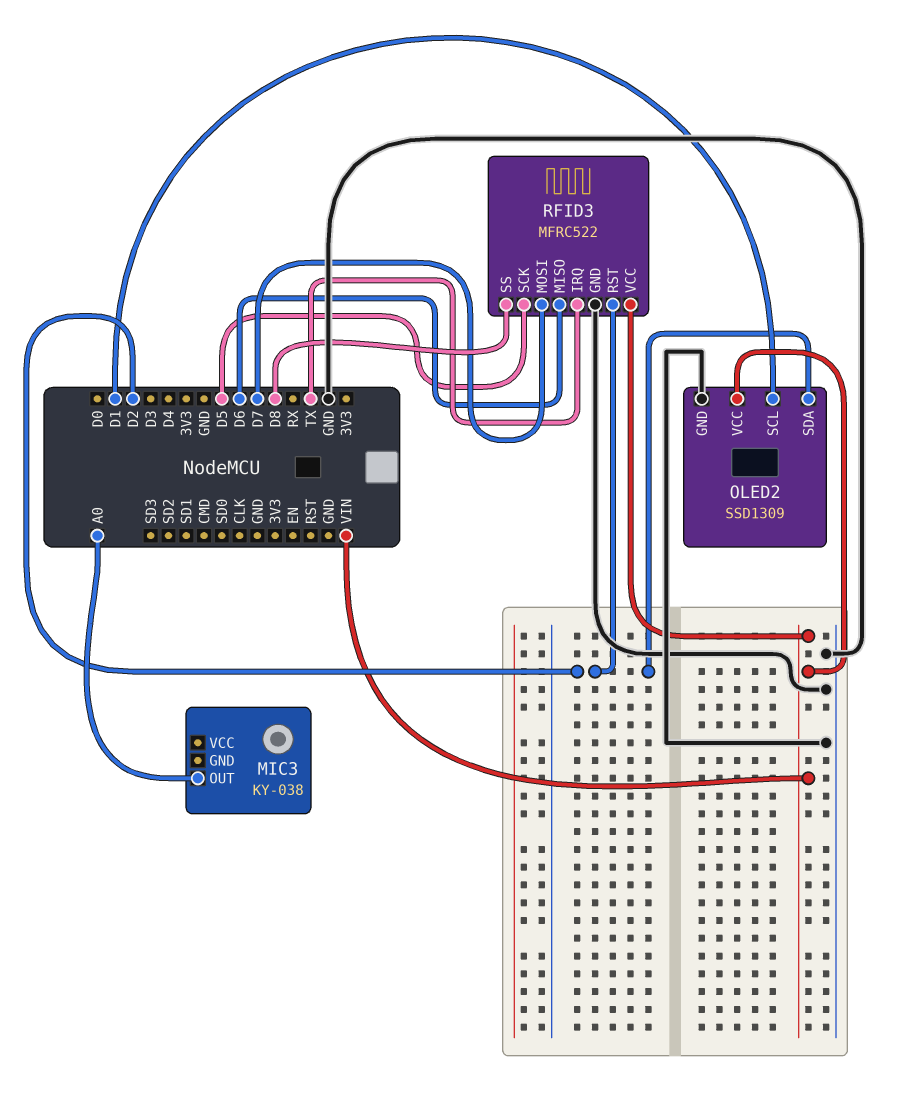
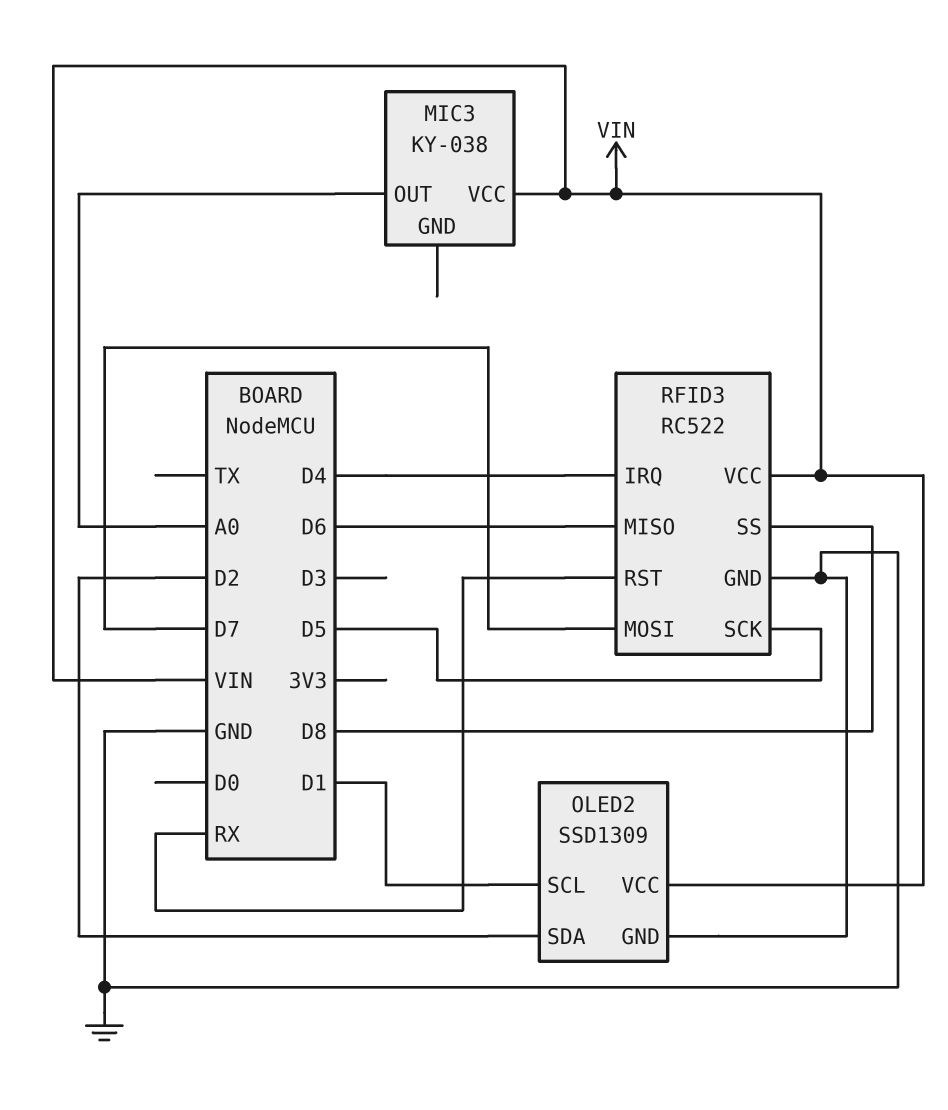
MIC3 pin VCC: none -> VIN
RFID3: MFRC522 -> RC522
RFID3 pin IRQ: TX -> D4
RFID3 pin RST: D2 -> RX

